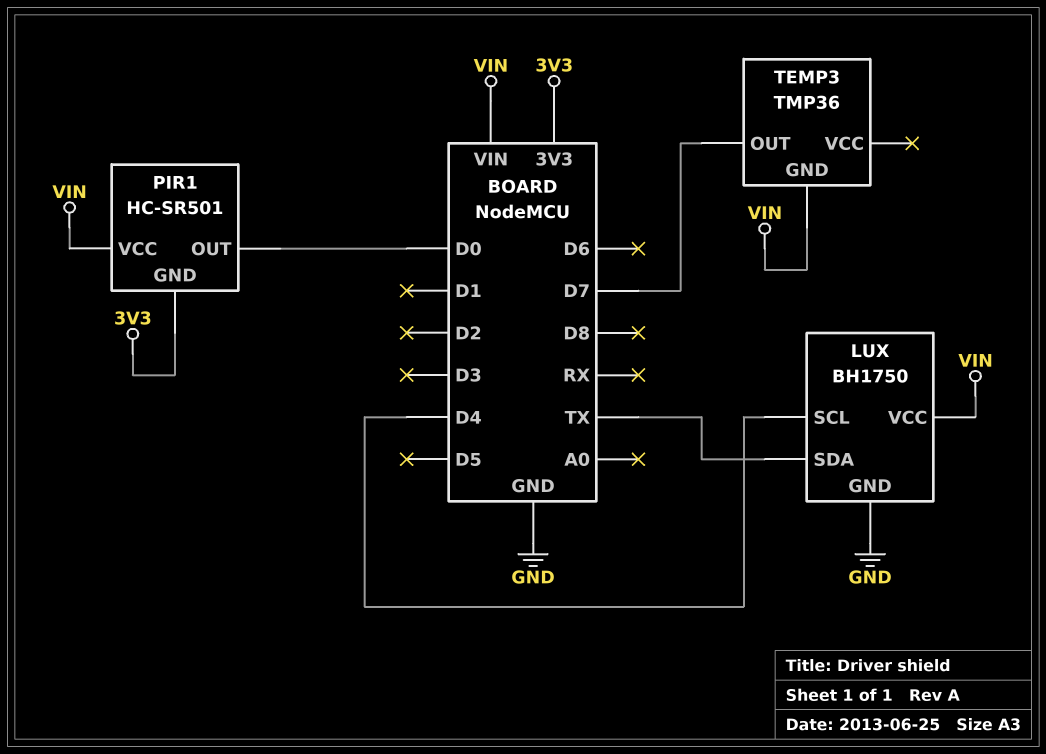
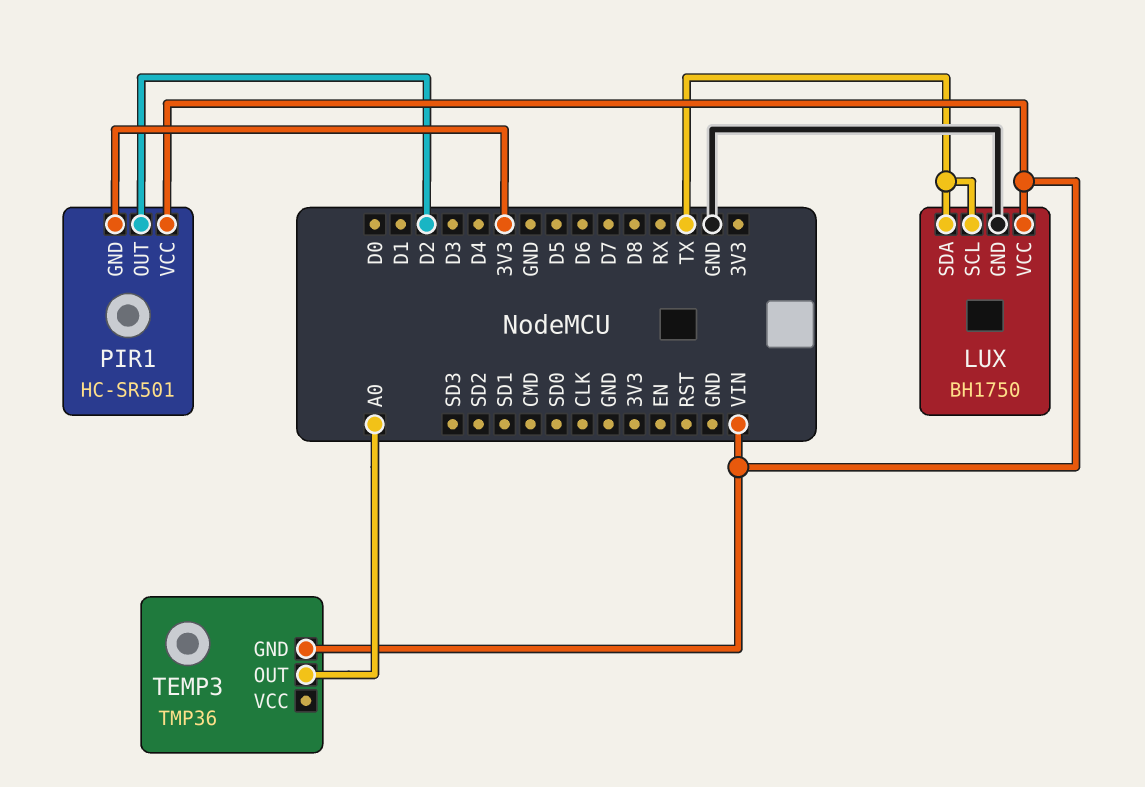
LUX pin SCL: D4 -> TX
PIR1 pin OUT: D0 -> D2
TEMP3 pin OUT: D7 -> A0

